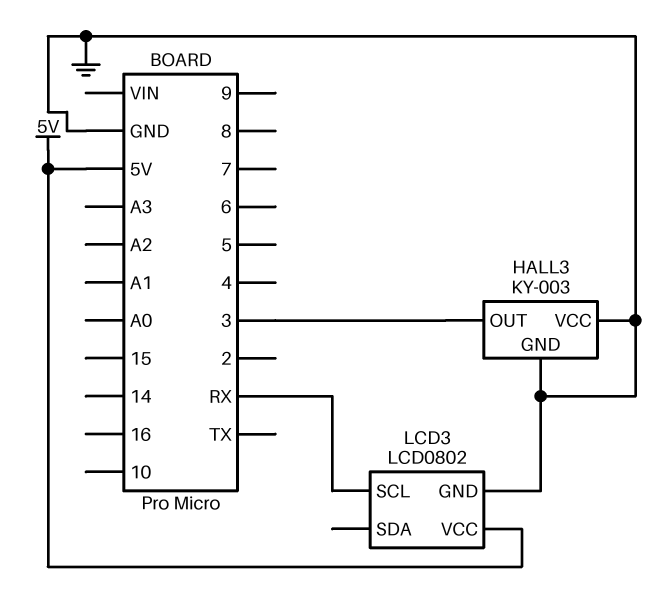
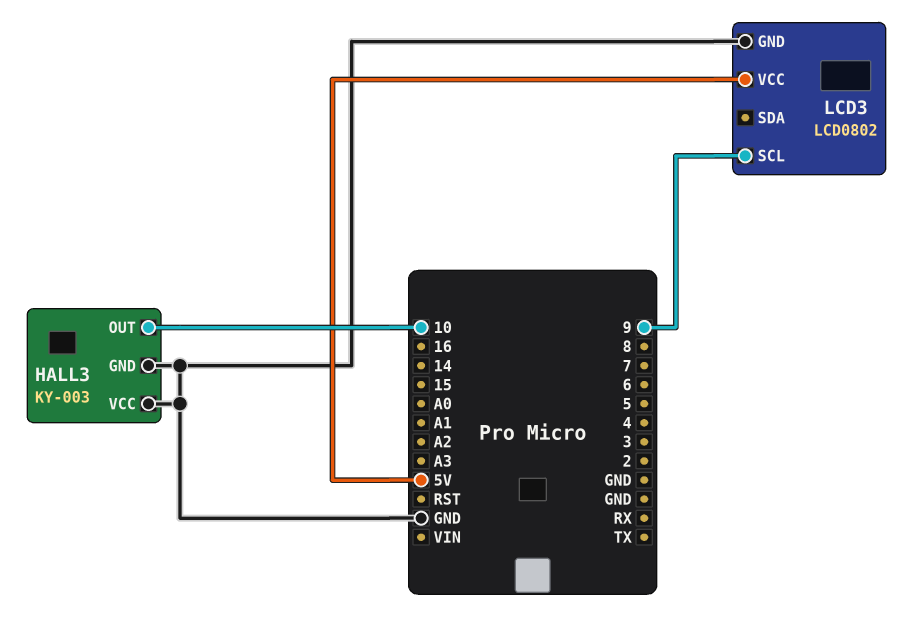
HALL3 pin OUT: 3 -> 10
LCD3 pin SCL: RX -> 9

